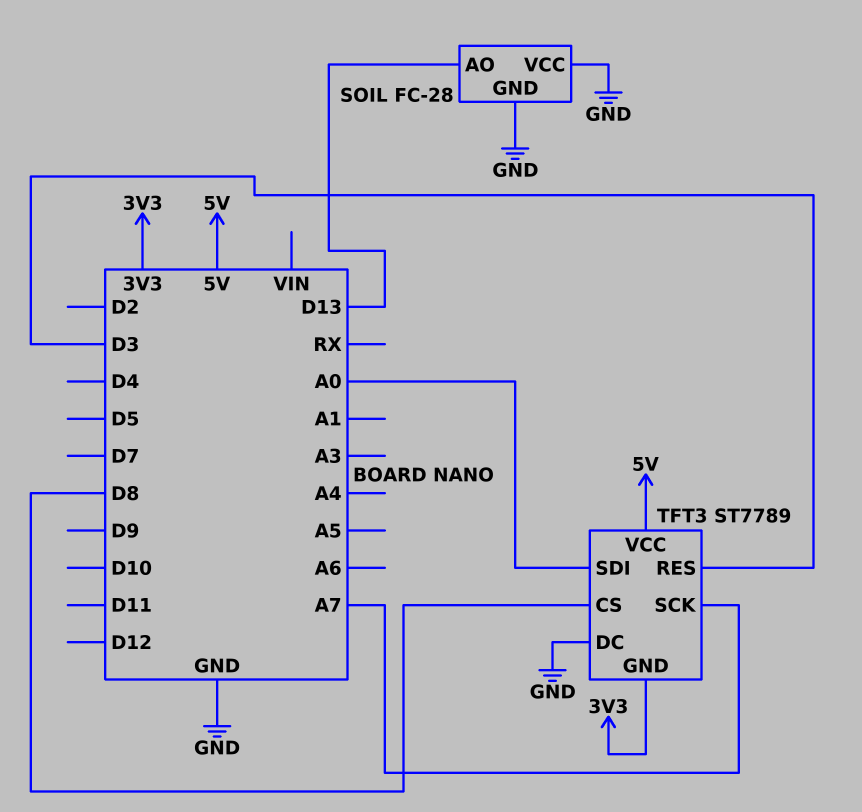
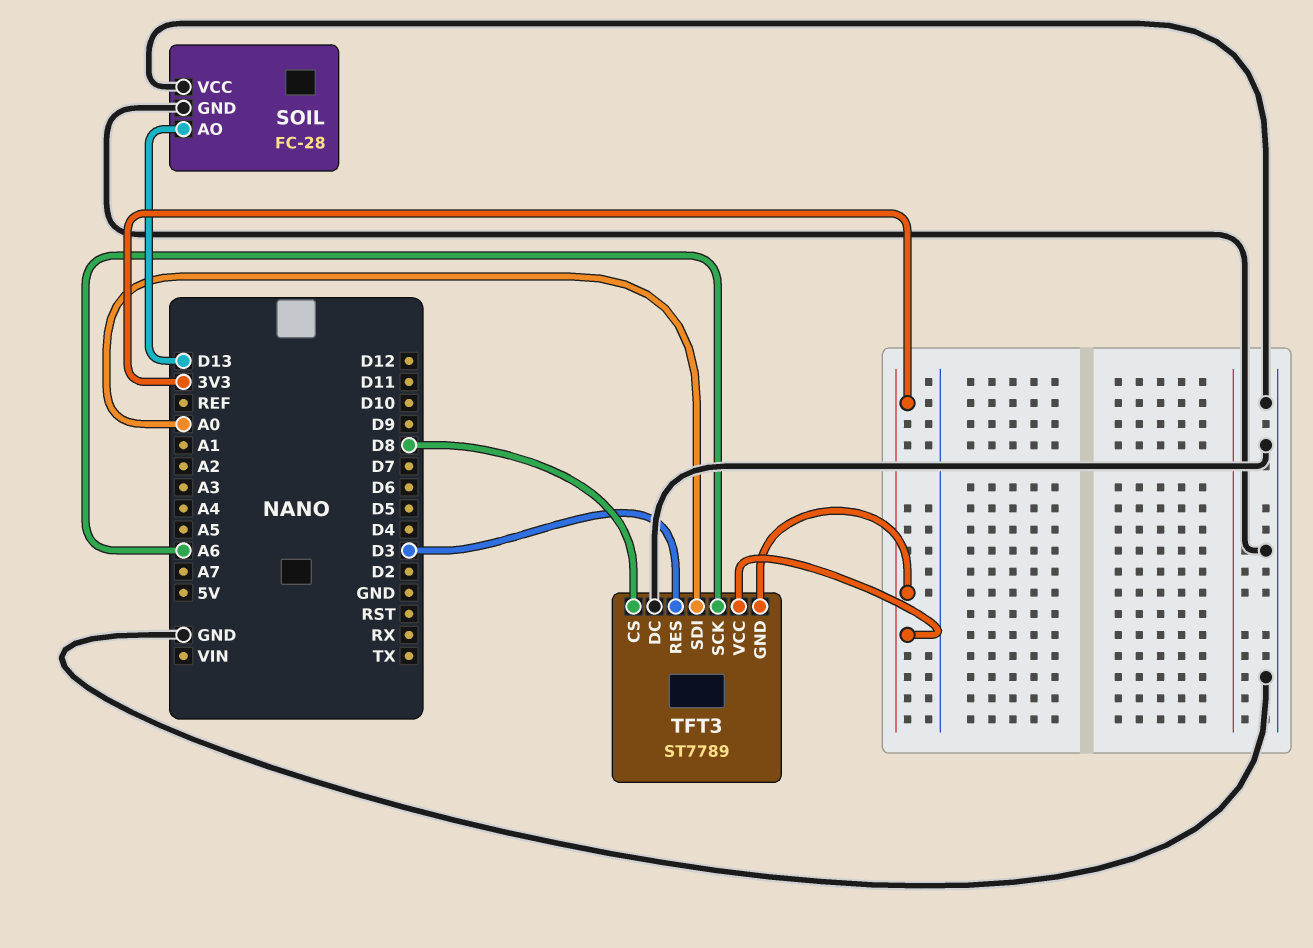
TFT3 pin SCK: A7 -> A6
TFT3 pin VCC: 5V -> 3V3

